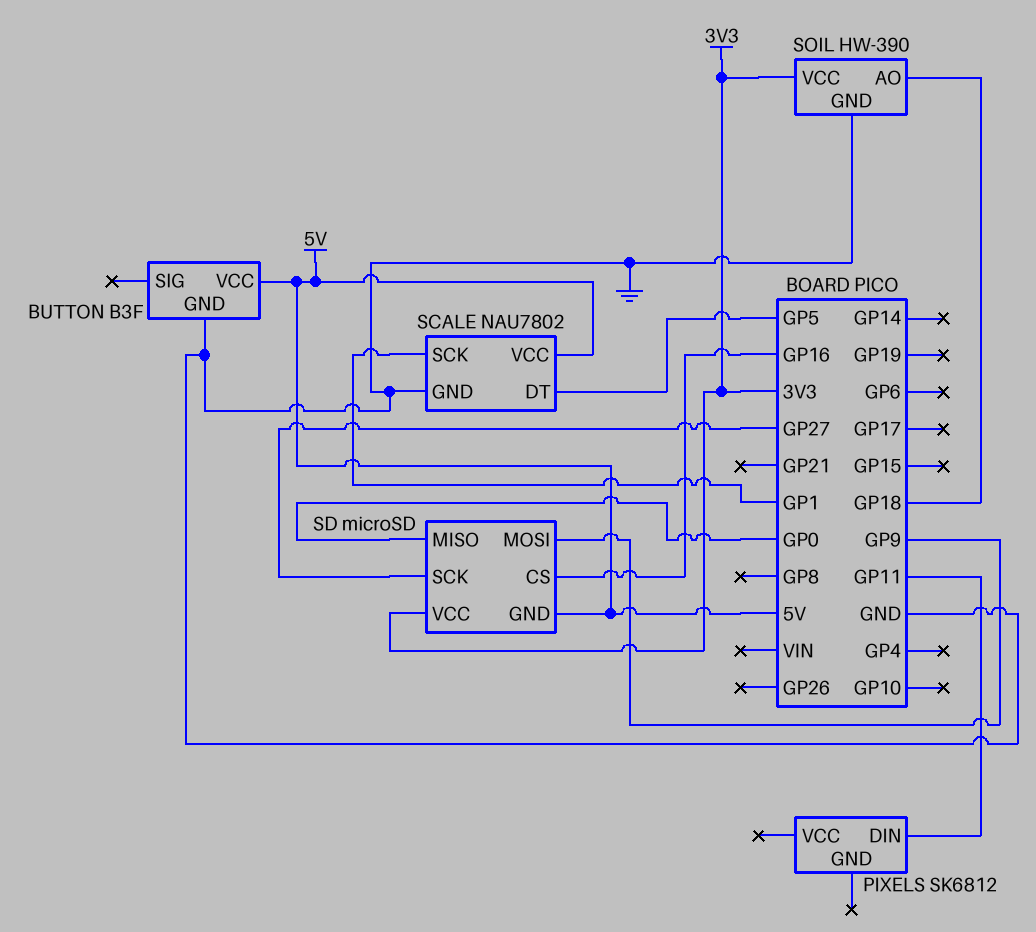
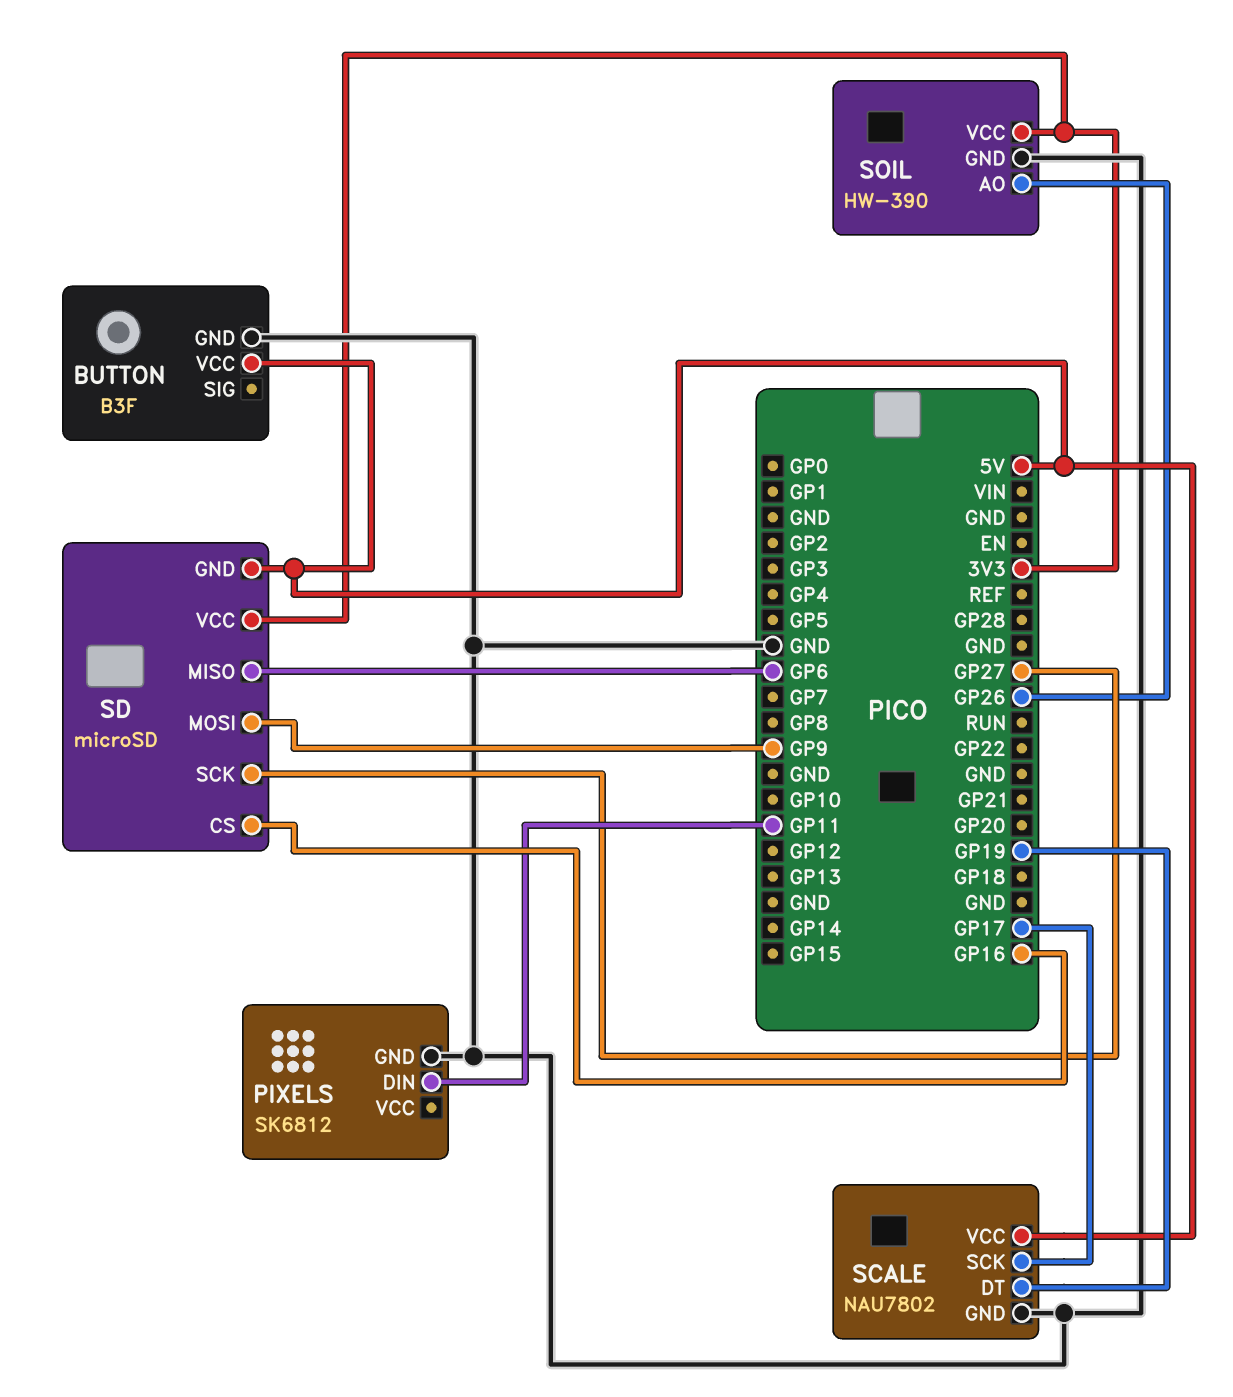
PIXELS pin GND: none -> GND
SCALE pin DT: GP5 -> GP19
SCALE pin SCK: GP1 -> GP17
SD pin MISO: GP0 -> GP6
SOIL pin AO: GP18 -> GP26

